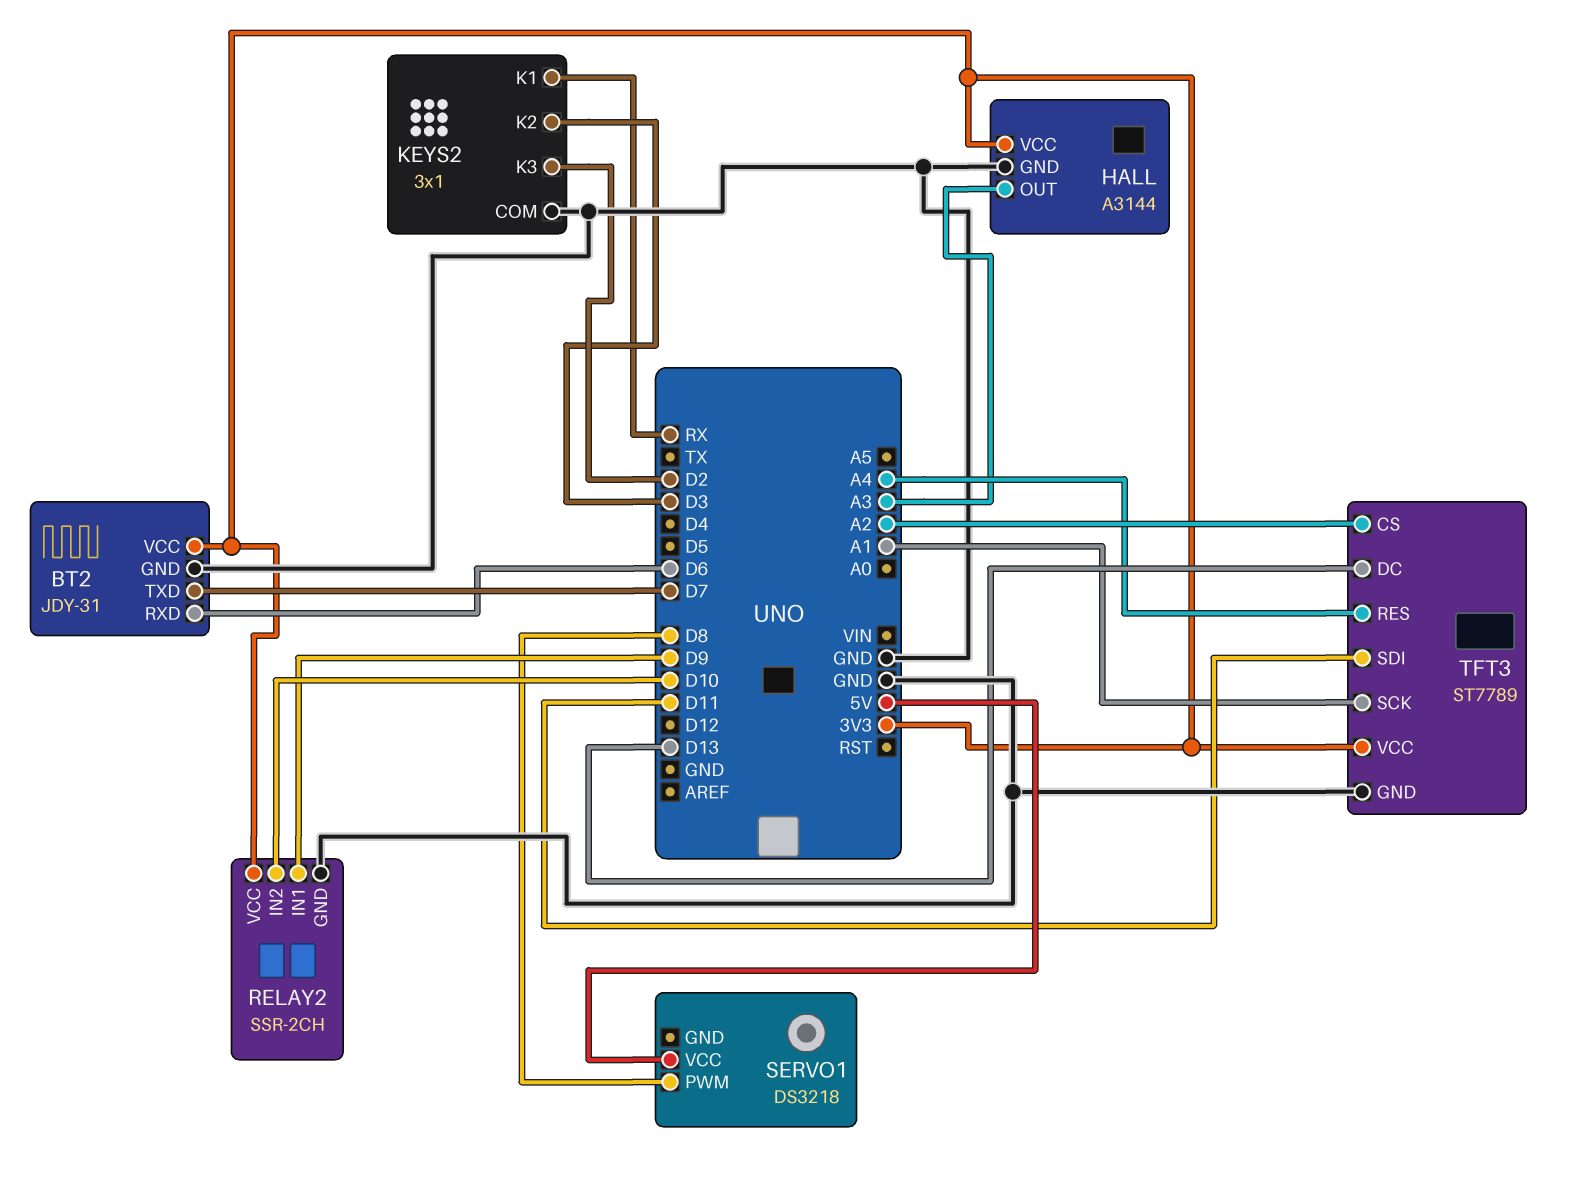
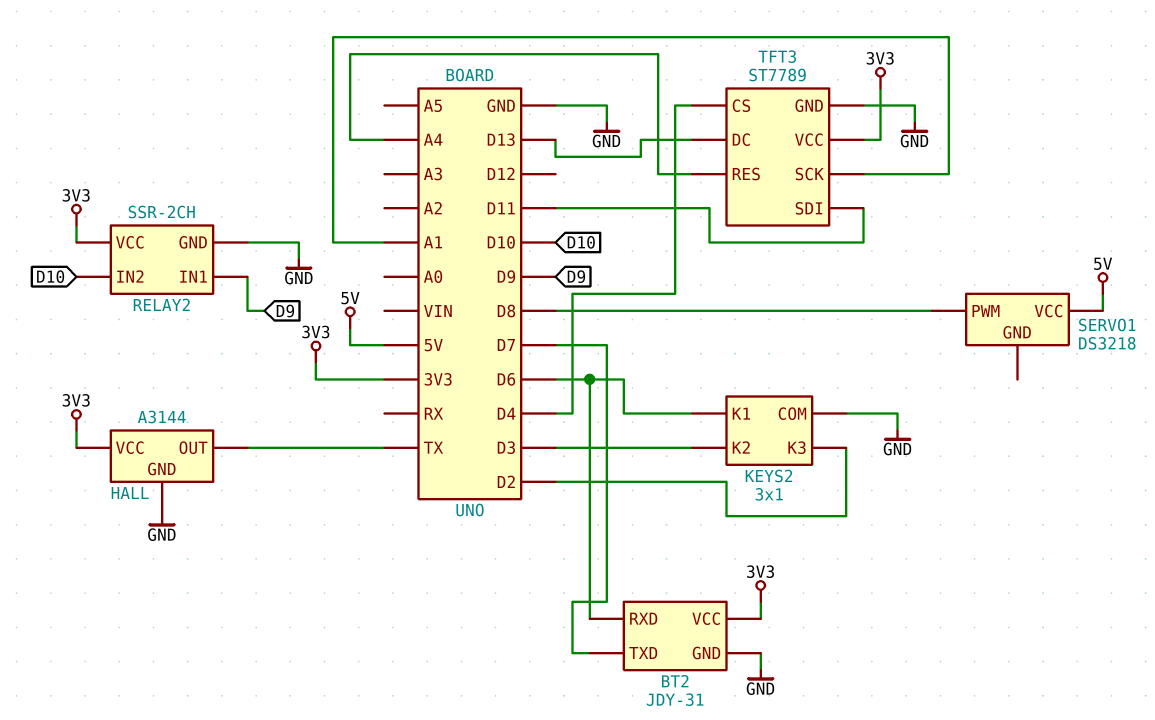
HALL pin OUT: A3 -> TX
KEYS2 pin K1: RX -> D6
TFT3 pin CS: A2 -> D4

